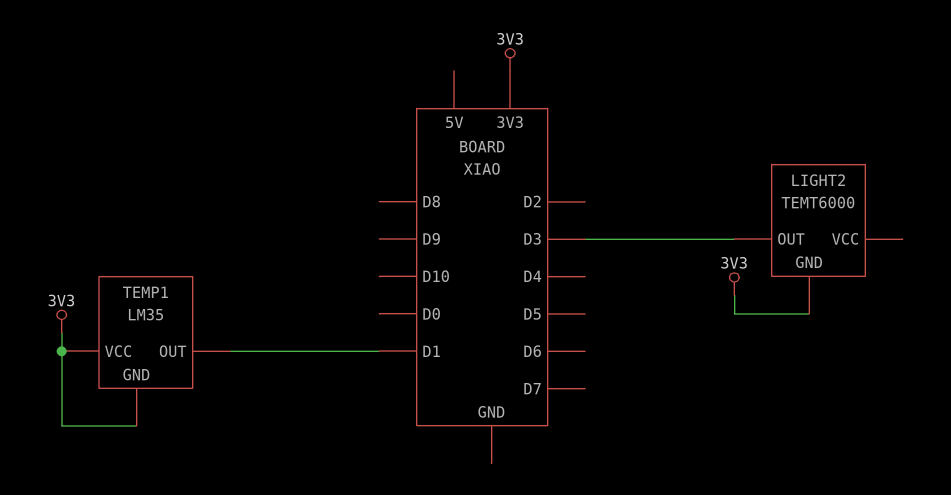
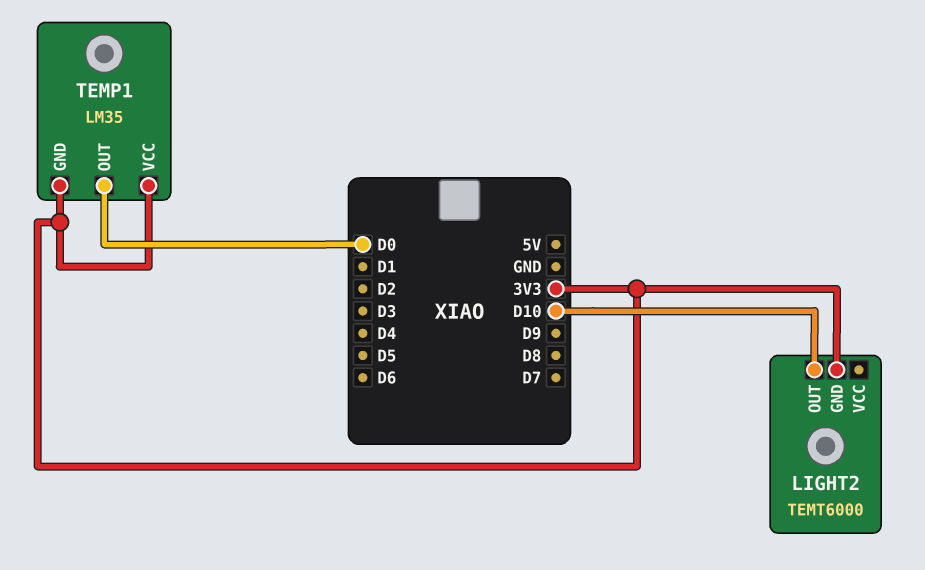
LIGHT2 pin OUT: D3 -> D10
TEMP1 pin OUT: D1 -> D0

